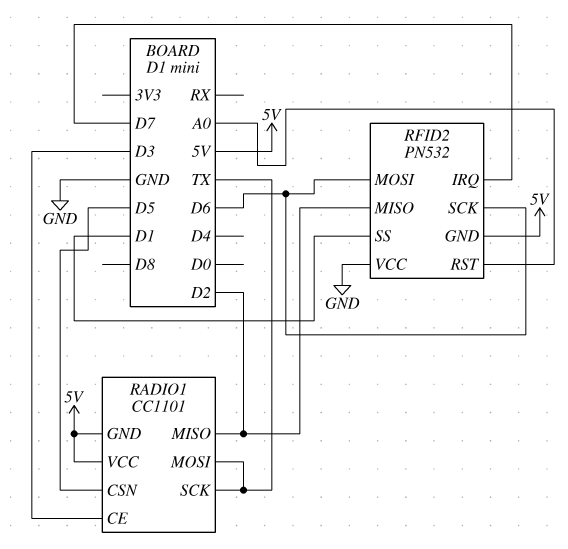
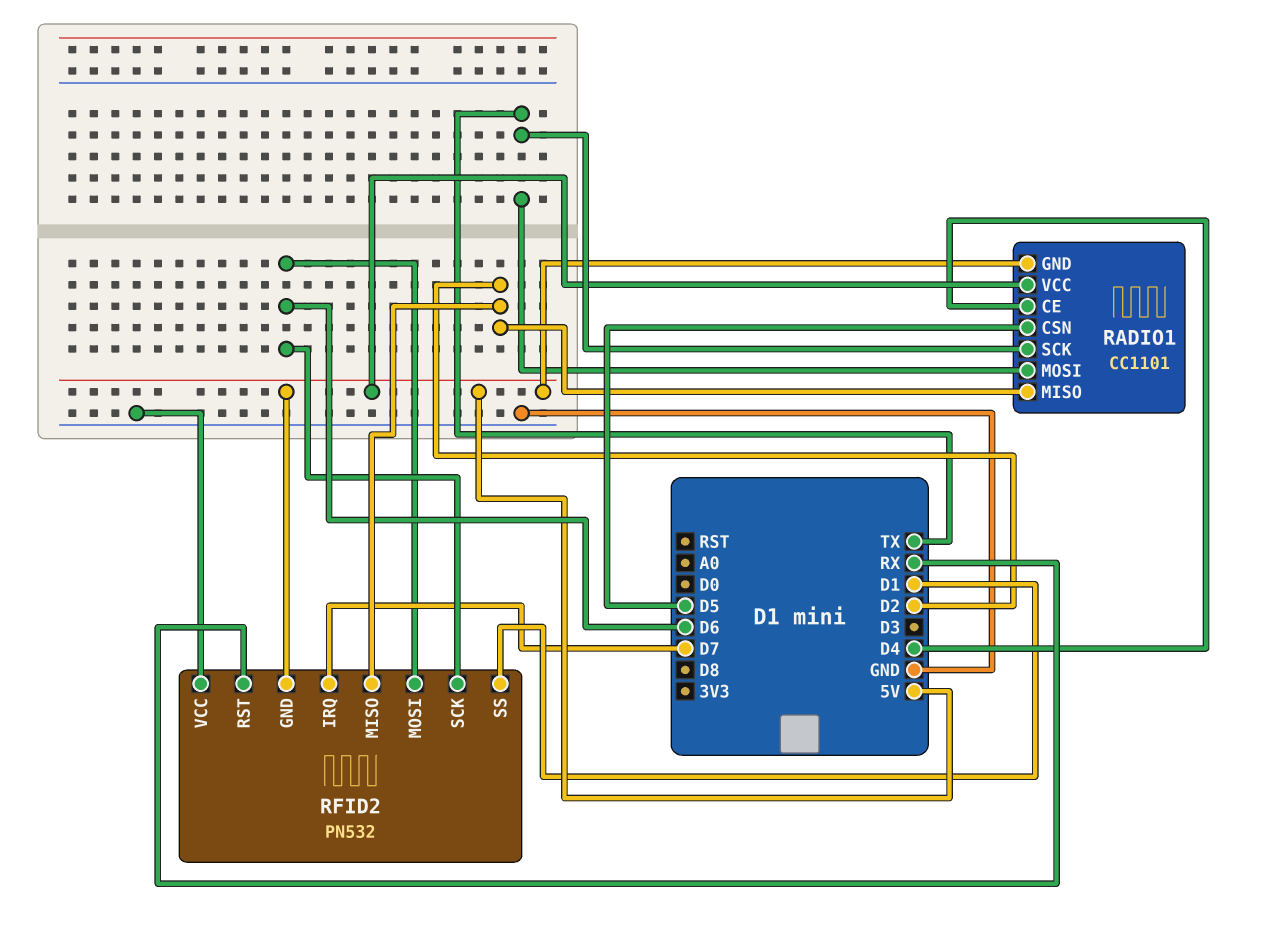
RADIO1 pin CE: D3 -> D4
RFID2 pin RST: A0 -> RX

